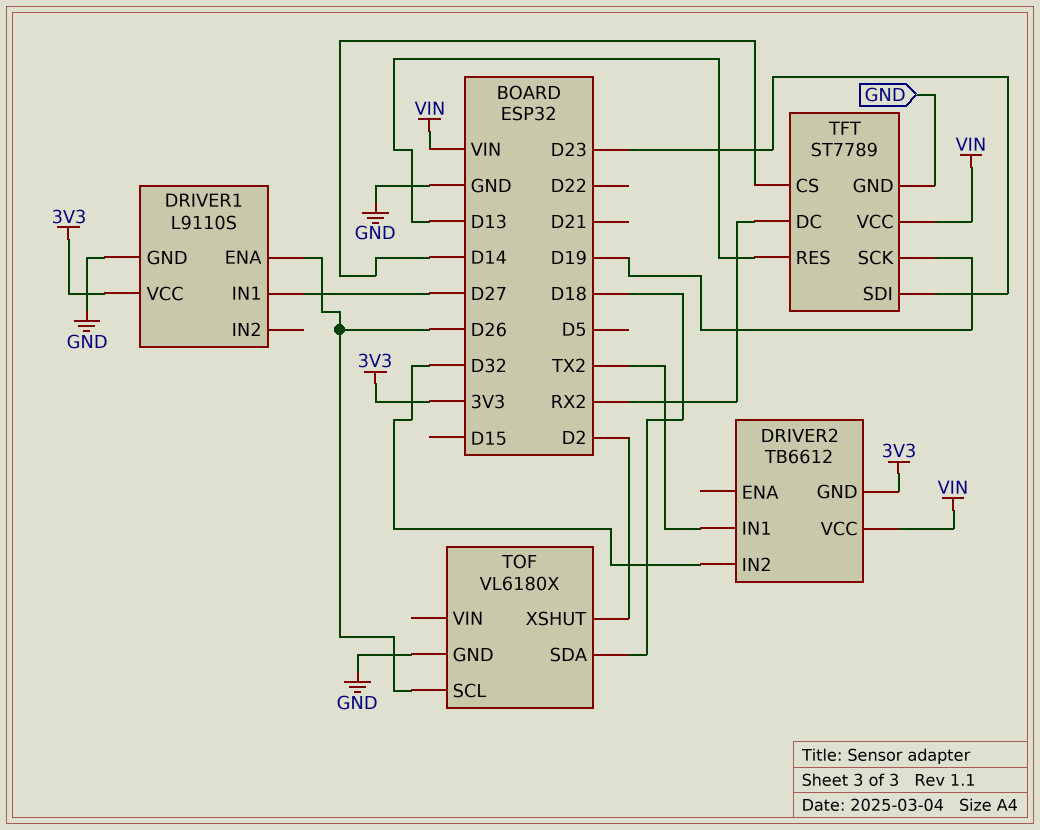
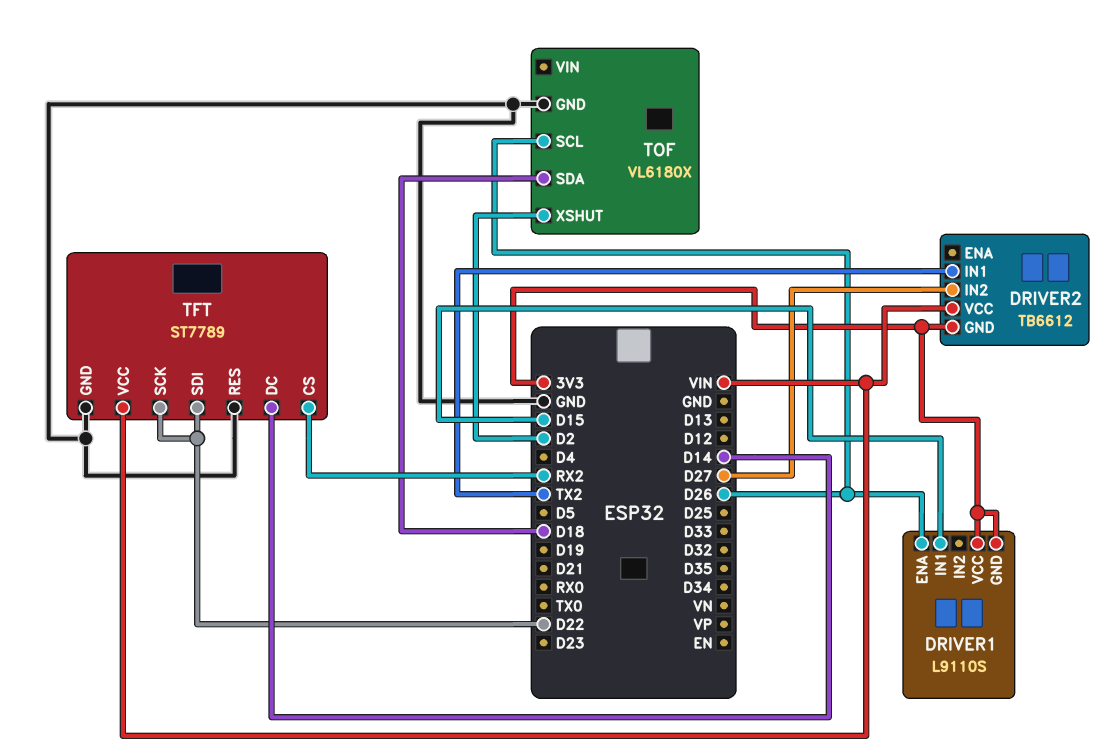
DRIVER1 pin GND: GND -> 3V3
DRIVER1 pin IN1: D27 -> D15
DRIVER2 pin IN2: D32 -> D27
TFT pin CS: D14 -> RX2
TFT pin DC: RX2 -> D14
TFT pin RES: D13 -> GND
TFT pin SCK: D19 -> D22
TFT pin SDI: D23 -> D22

